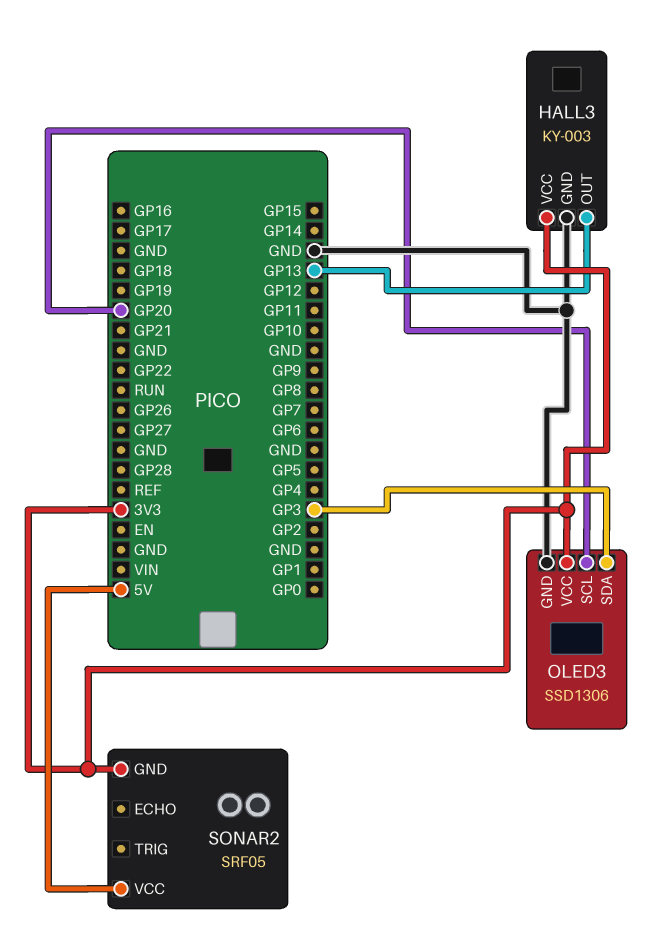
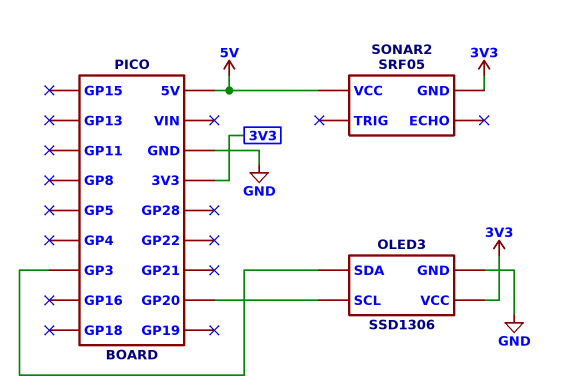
HALL3: KY-003 -> none
HALL3 pin GND: GND -> none
HALL3 pin OUT: GP13 -> none
HALL3 pin VCC: 3V3 -> none

